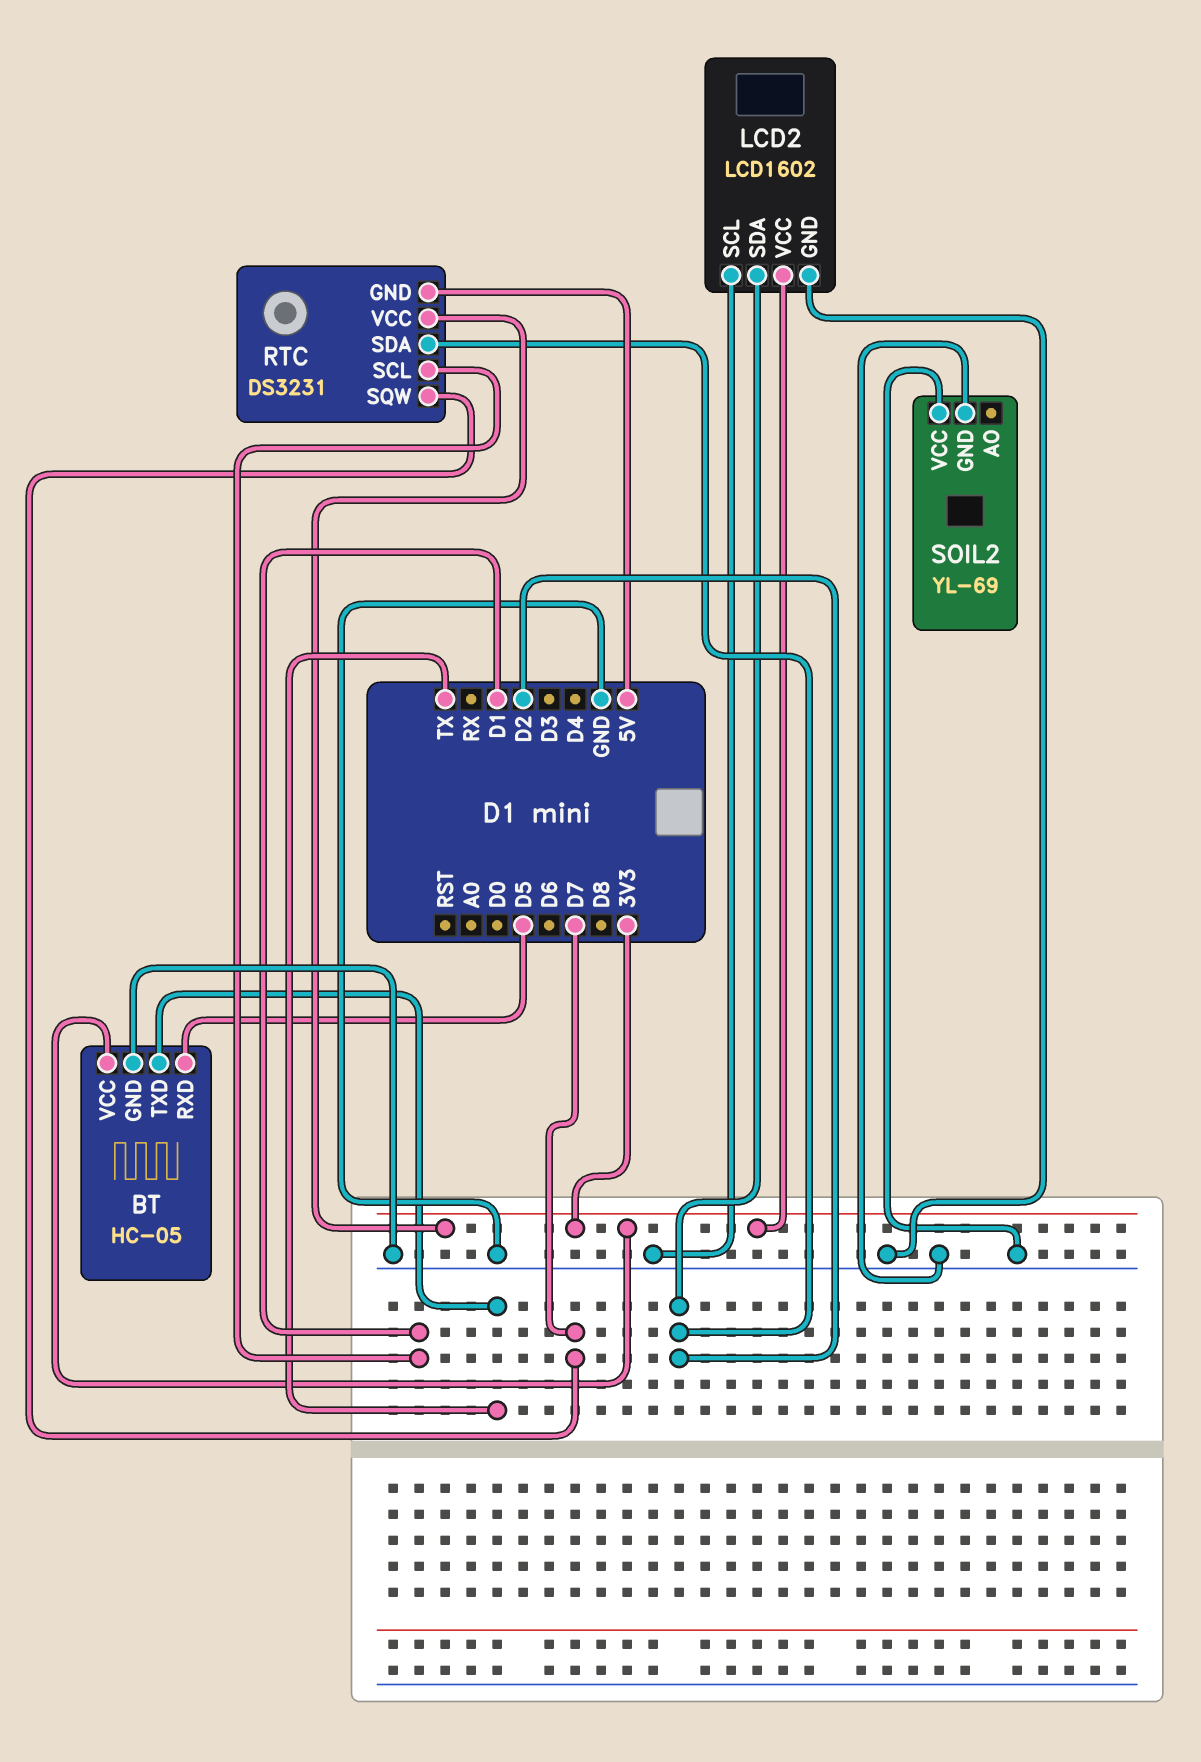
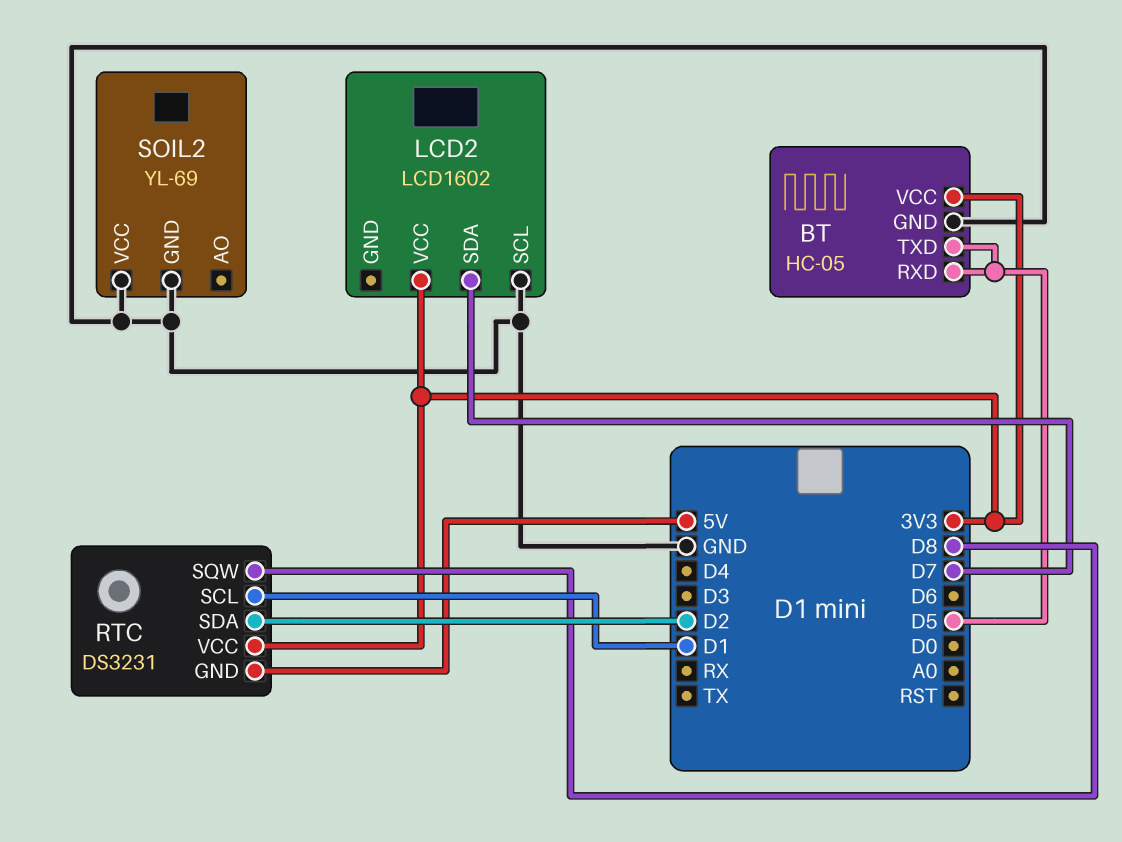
BT pin TXD: TX -> D5
LCD2 pin GND: GND -> none
LCD2 pin SDA: D2 -> D7
RTC pin SQW: D7 -> D8

